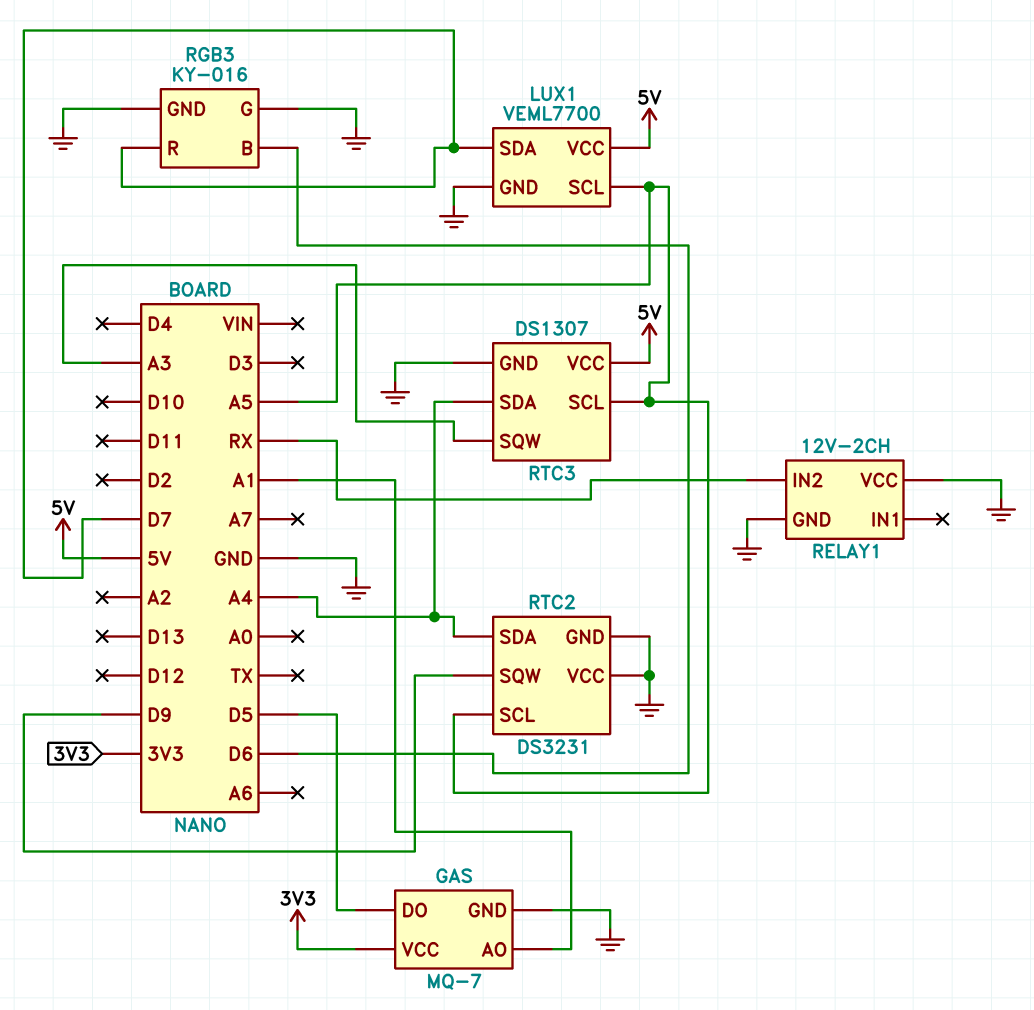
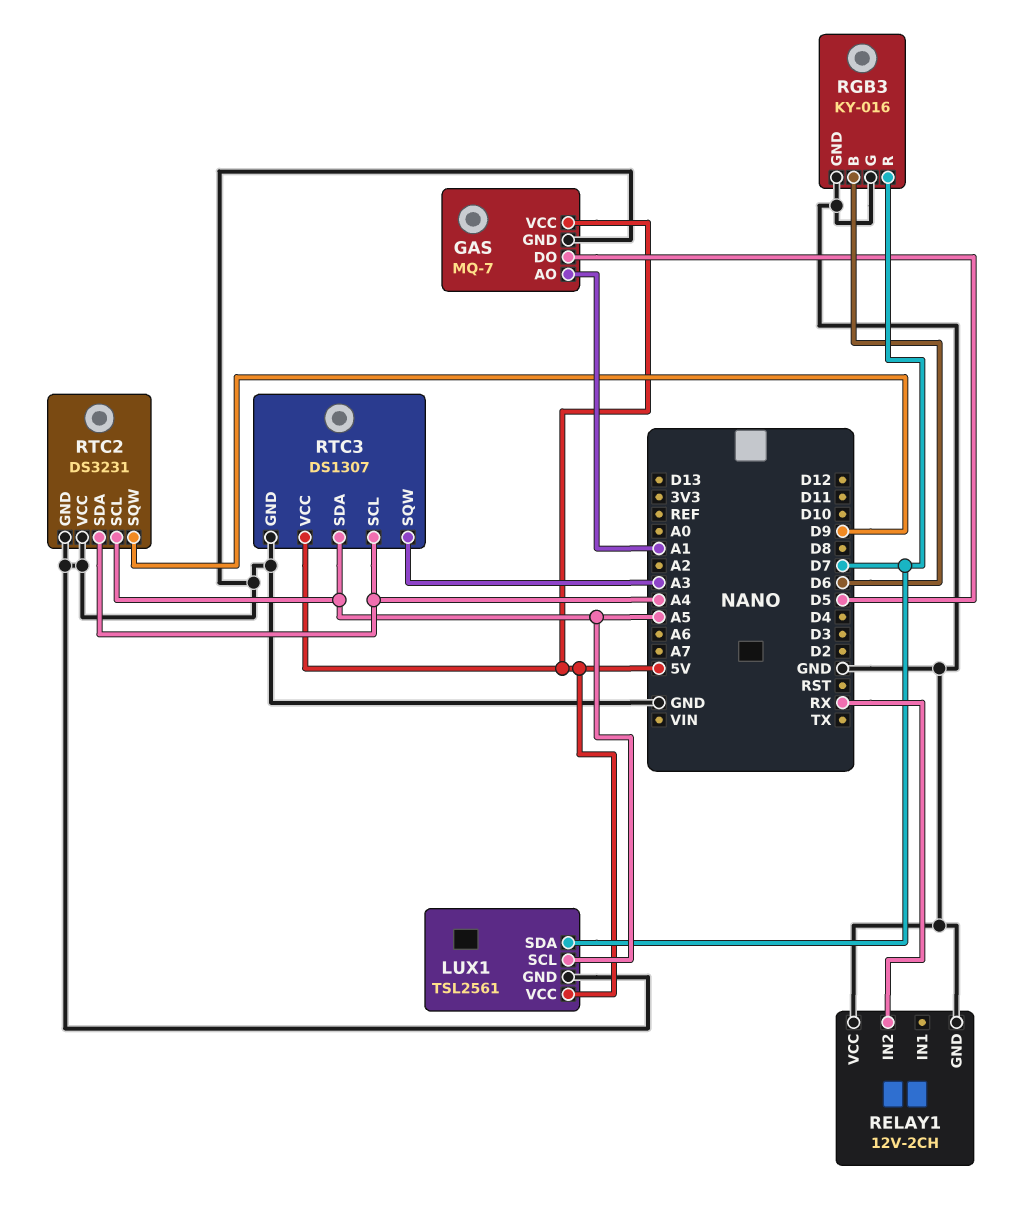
GAS pin VCC: 3V3 -> 5V
LUX1: VEML7700 -> TSL2561
RTC3 pin SCL: A5 -> A4
RTC3 pin SDA: A4 -> A5

